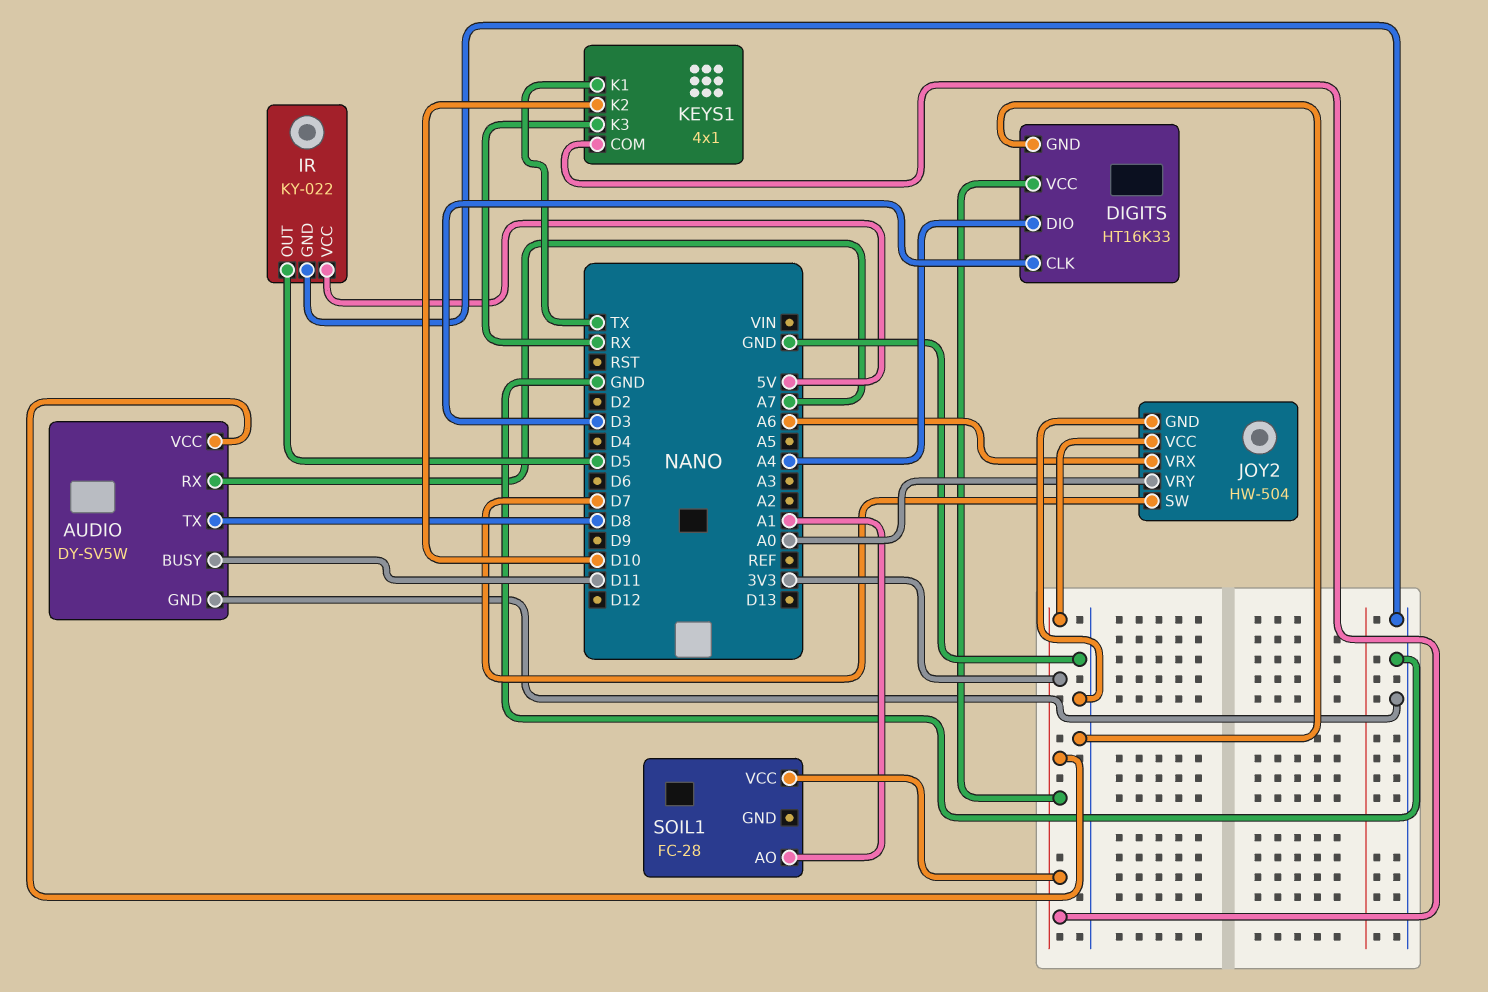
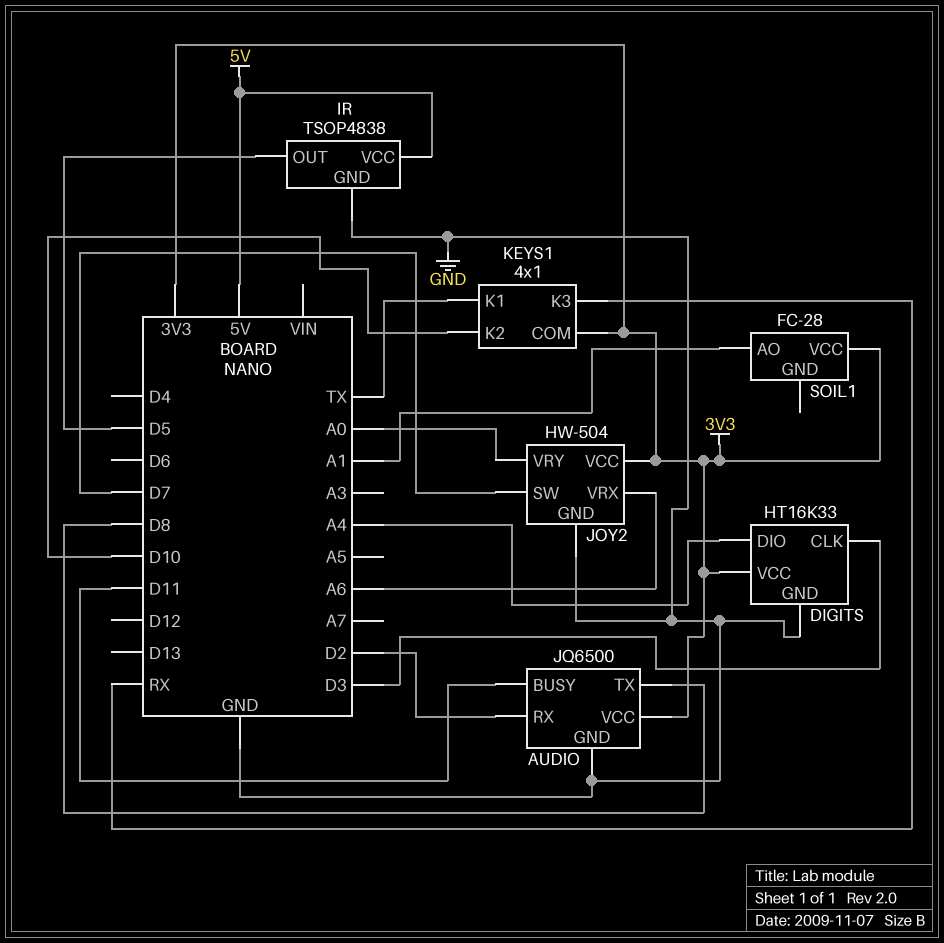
AUDIO: DY-SV5W -> JQ6500
AUDIO pin RX: A7 -> D2
IR: KY-022 -> TSOP4838

